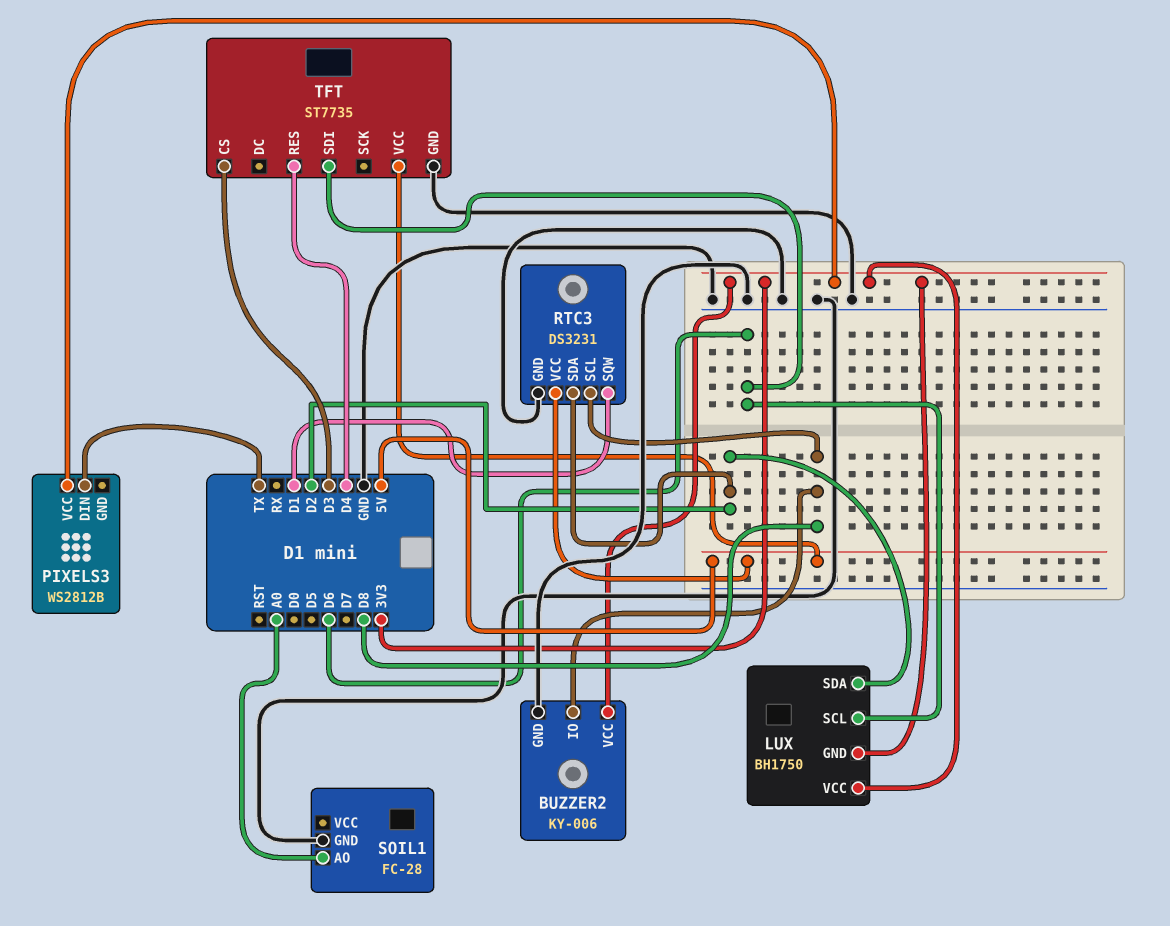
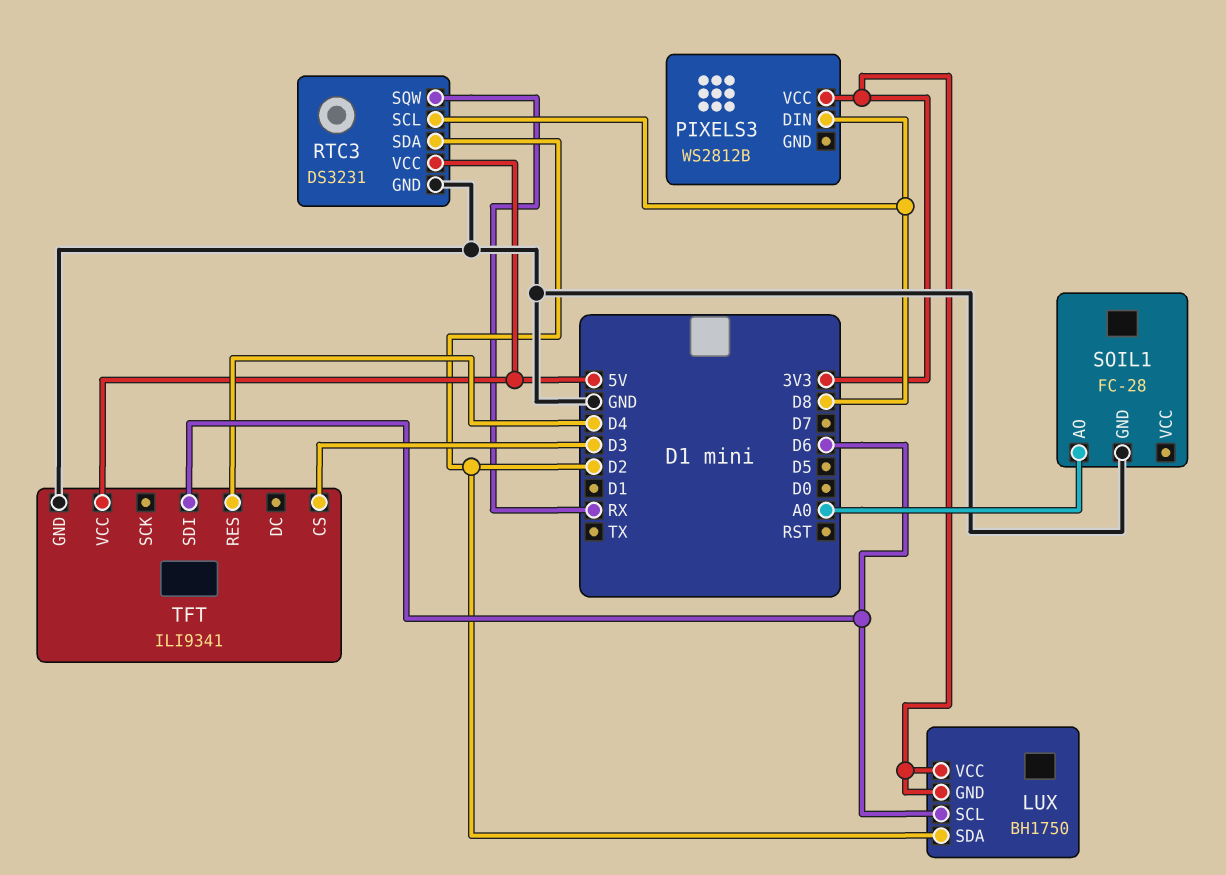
BUZZER2: KY-006 -> none
BUZZER2 pin GND: GND -> none
BUZZER2 pin IO: D8 -> none
BUZZER2 pin VCC: 3V3 -> none
PIXELS3 pin DIN: TX -> D8
RTC3 pin SQW: D1 -> RX
TFT: ST7735 -> ILI9341

